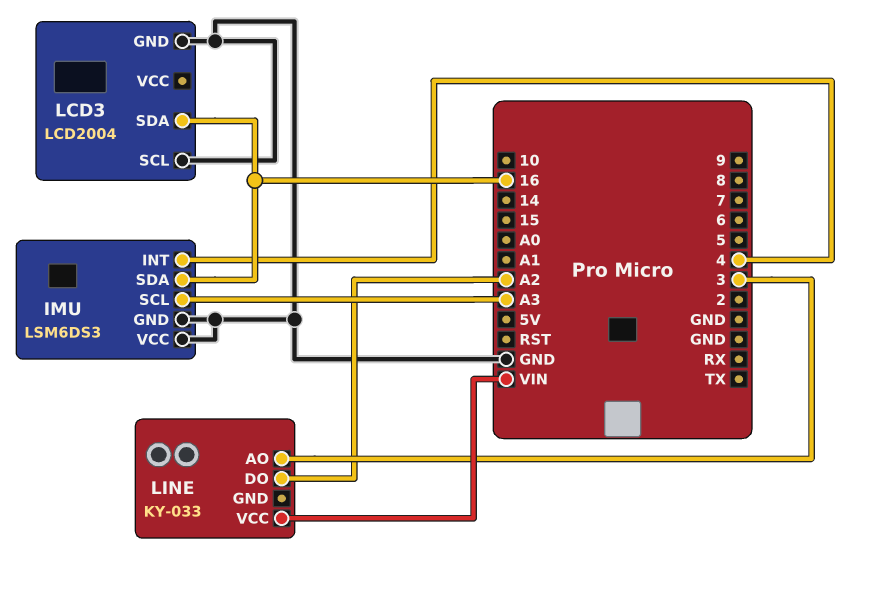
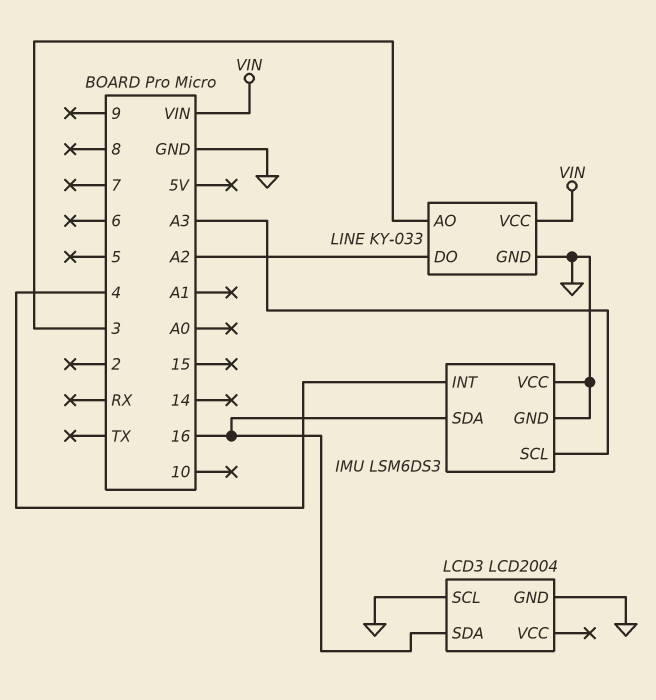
LINE pin GND: none -> GND

